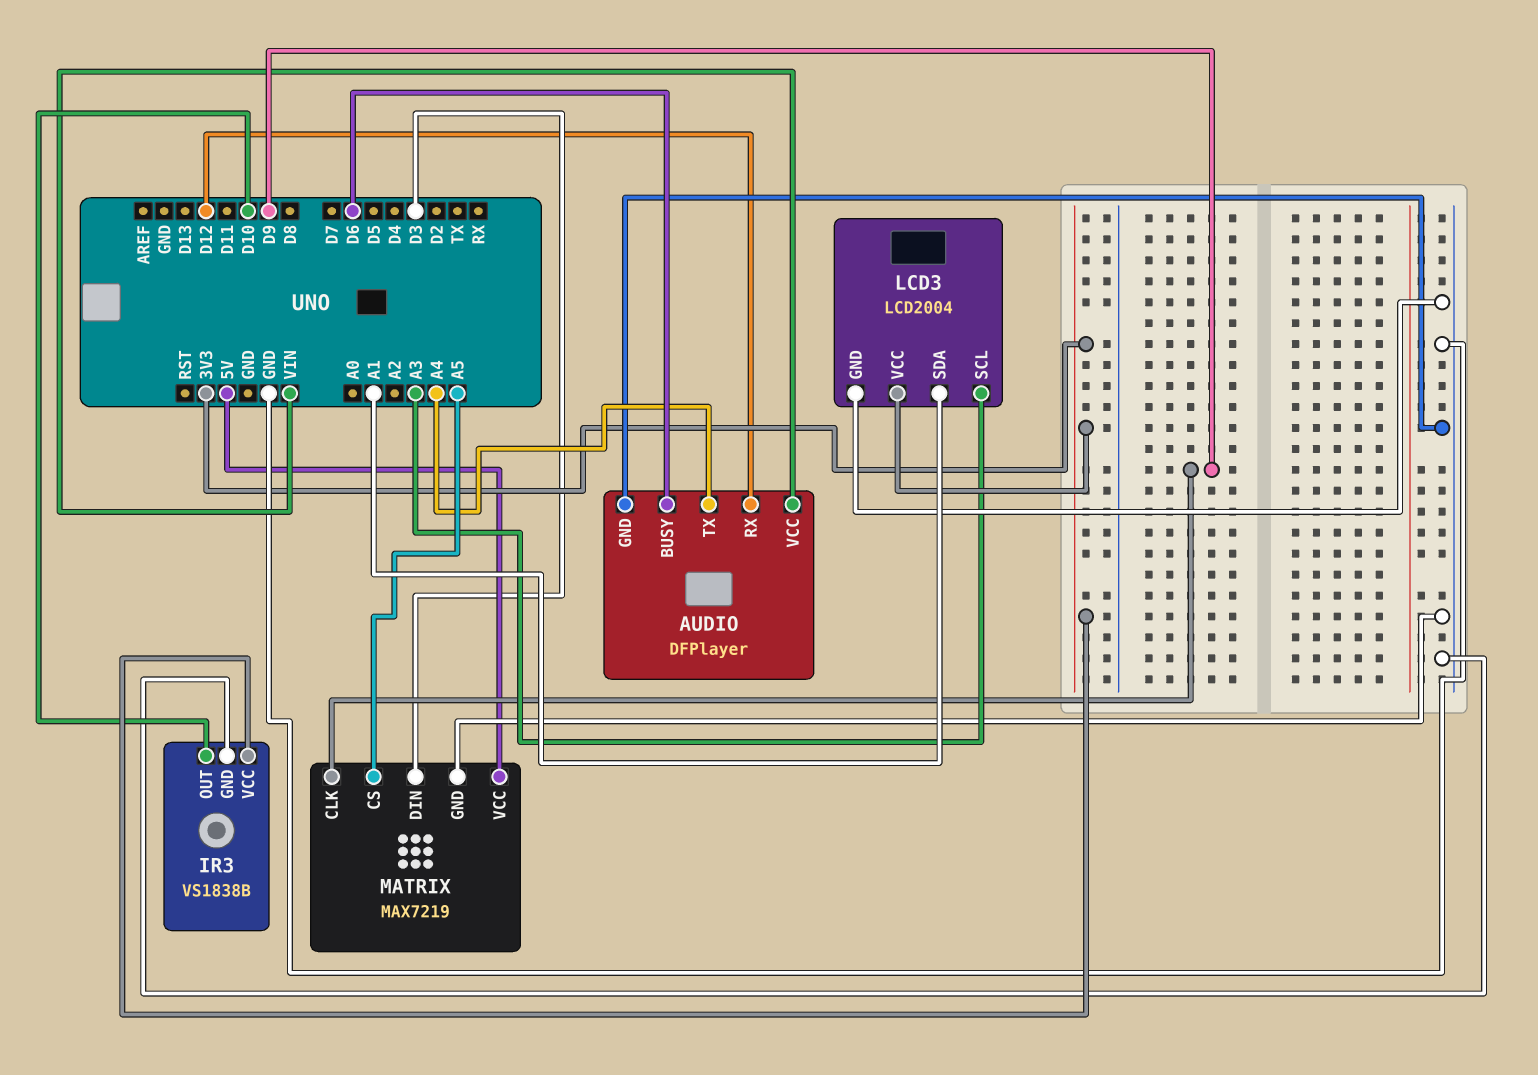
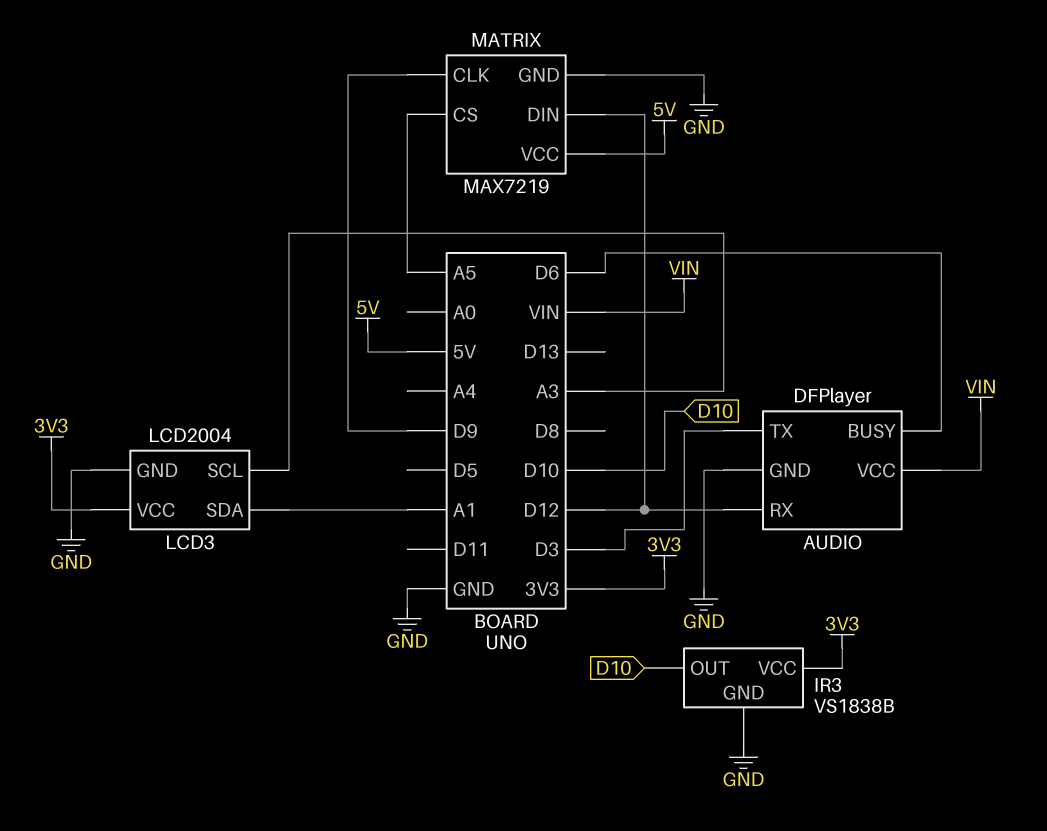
AUDIO pin TX: A4 -> D3
MATRIX pin DIN: D3 -> D12

